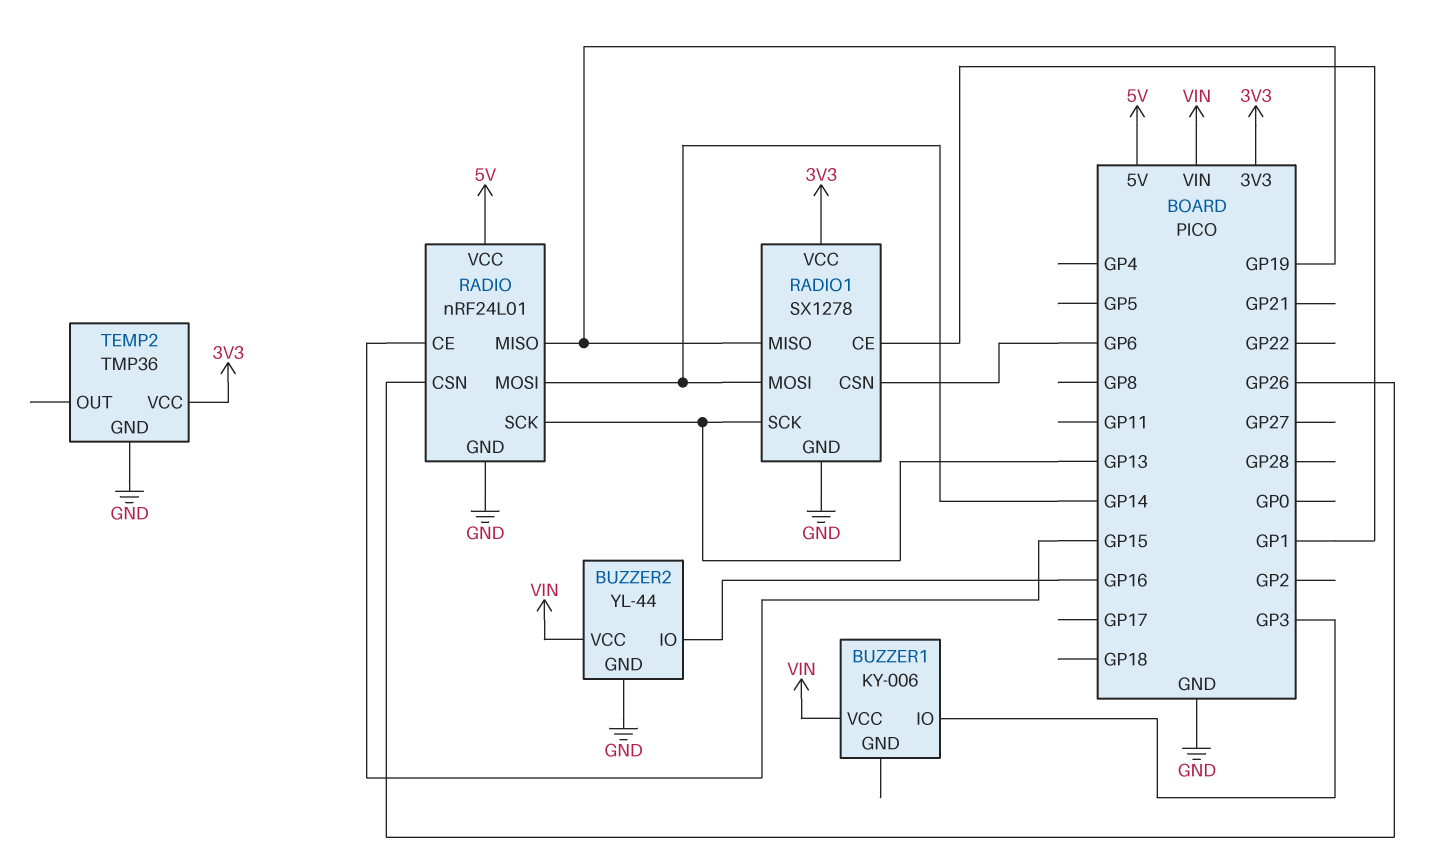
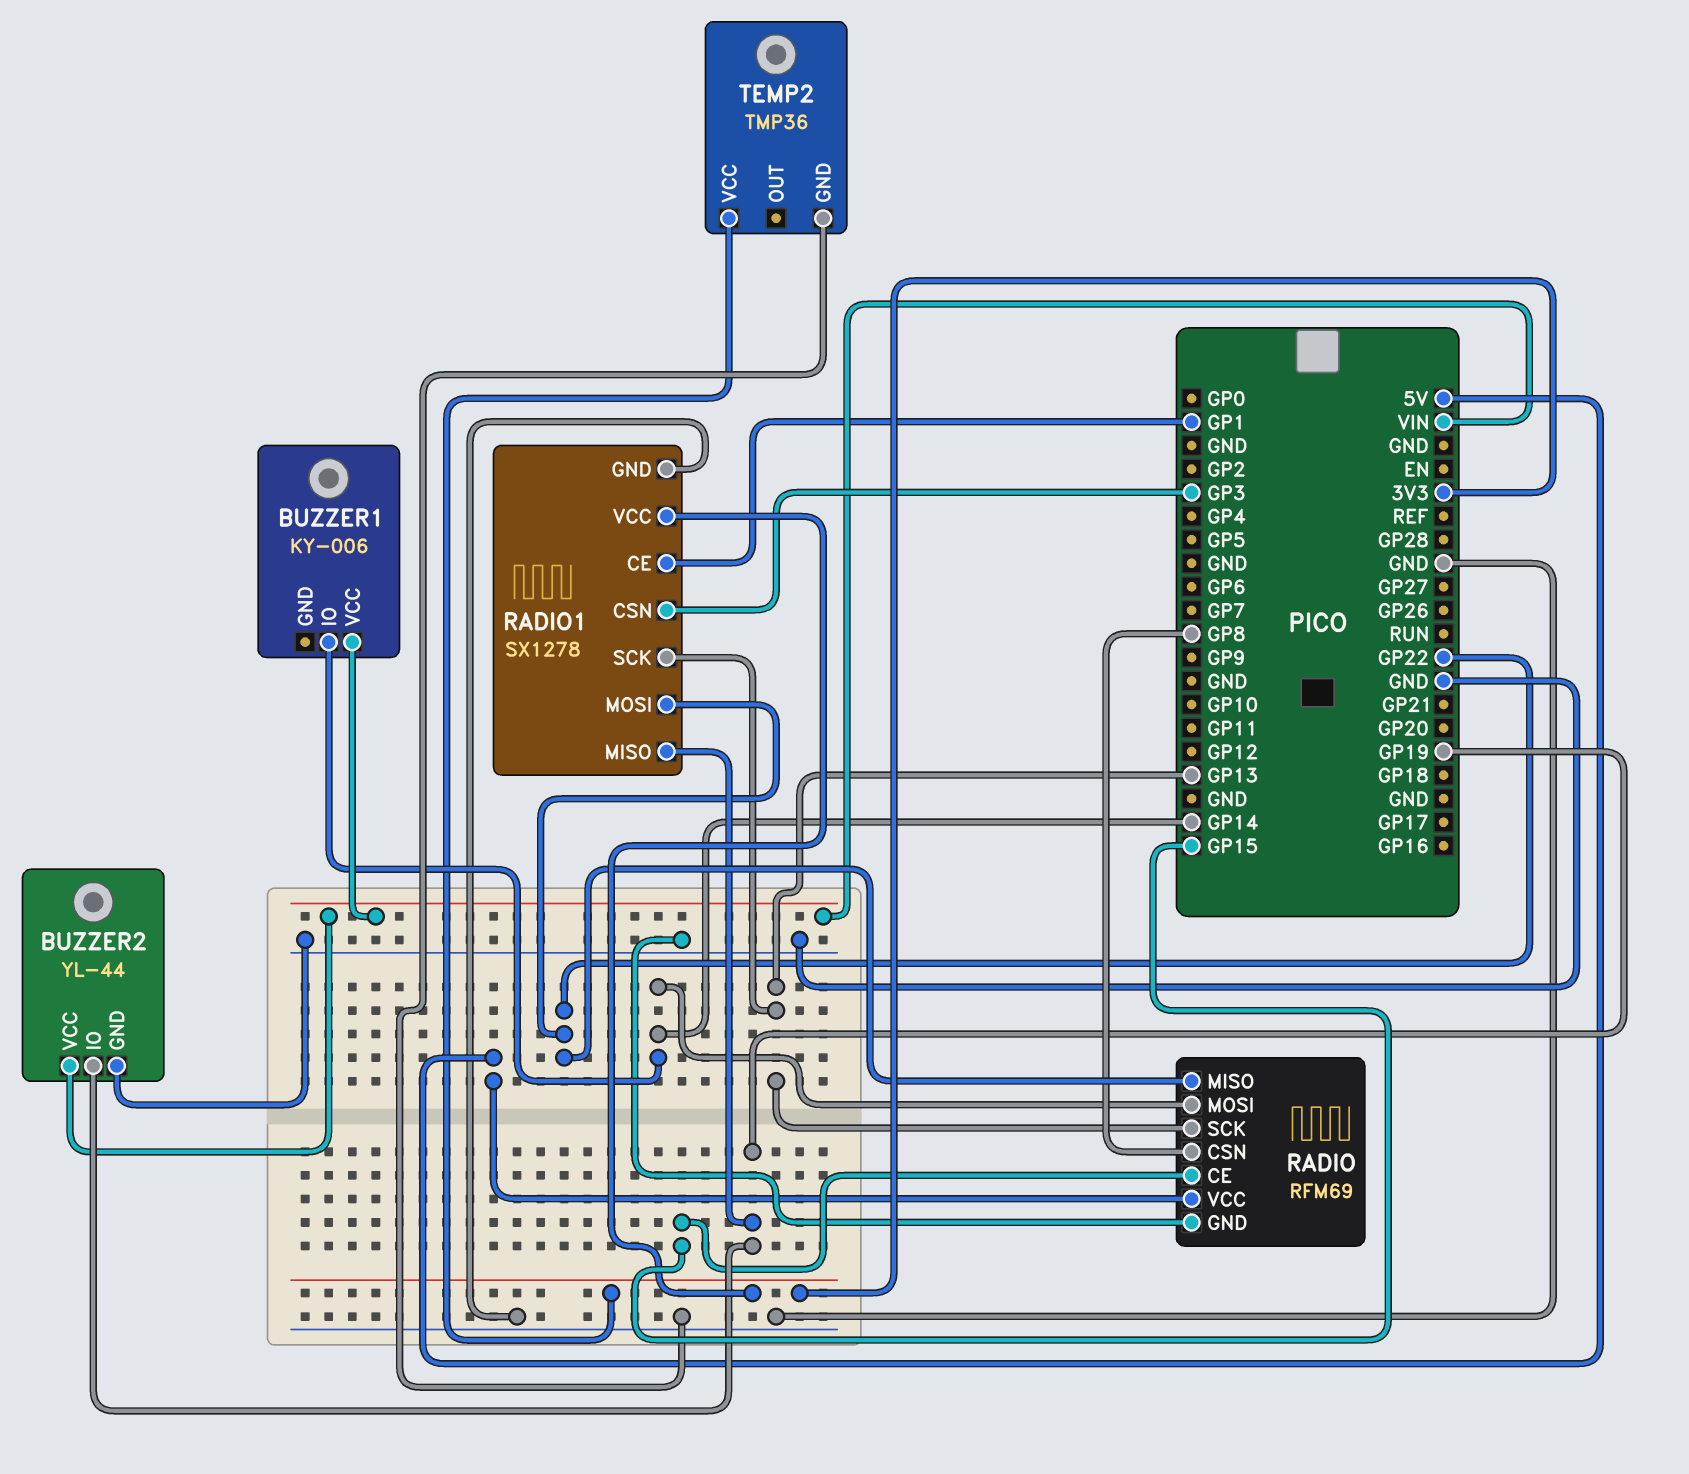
BUZZER1 pin IO: GP3 -> GP14
BUZZER2 pin IO: GP16 -> GP19
RADIO: nRF24L01 -> RFM69
RADIO pin CSN: GP26 -> GP8
RADIO pin MISO: GP19 -> GP22
RADIO1 pin CSN: GP6 -> GP3
RADIO1 pin MOSI: GP14 -> GP22

